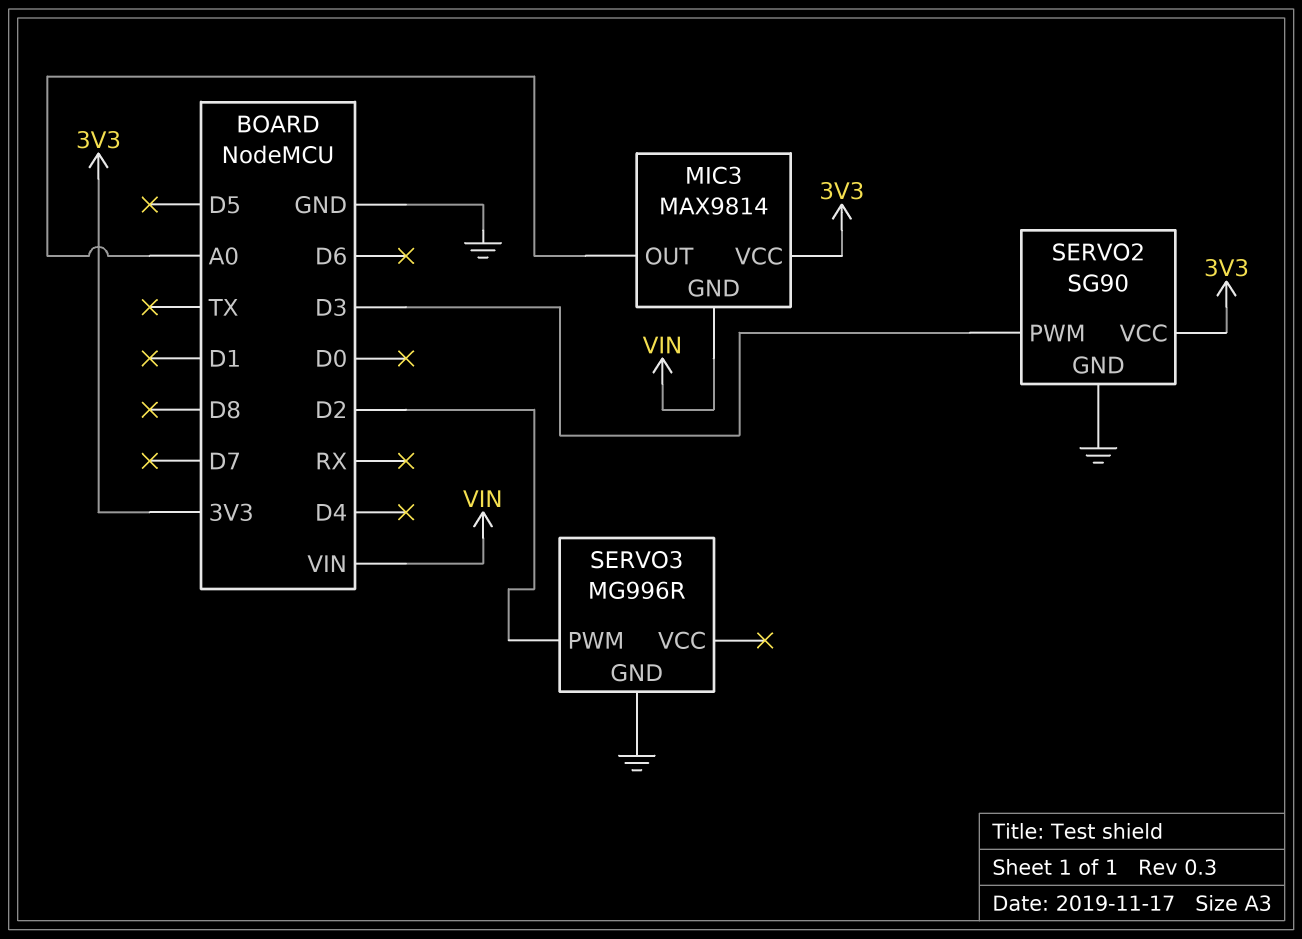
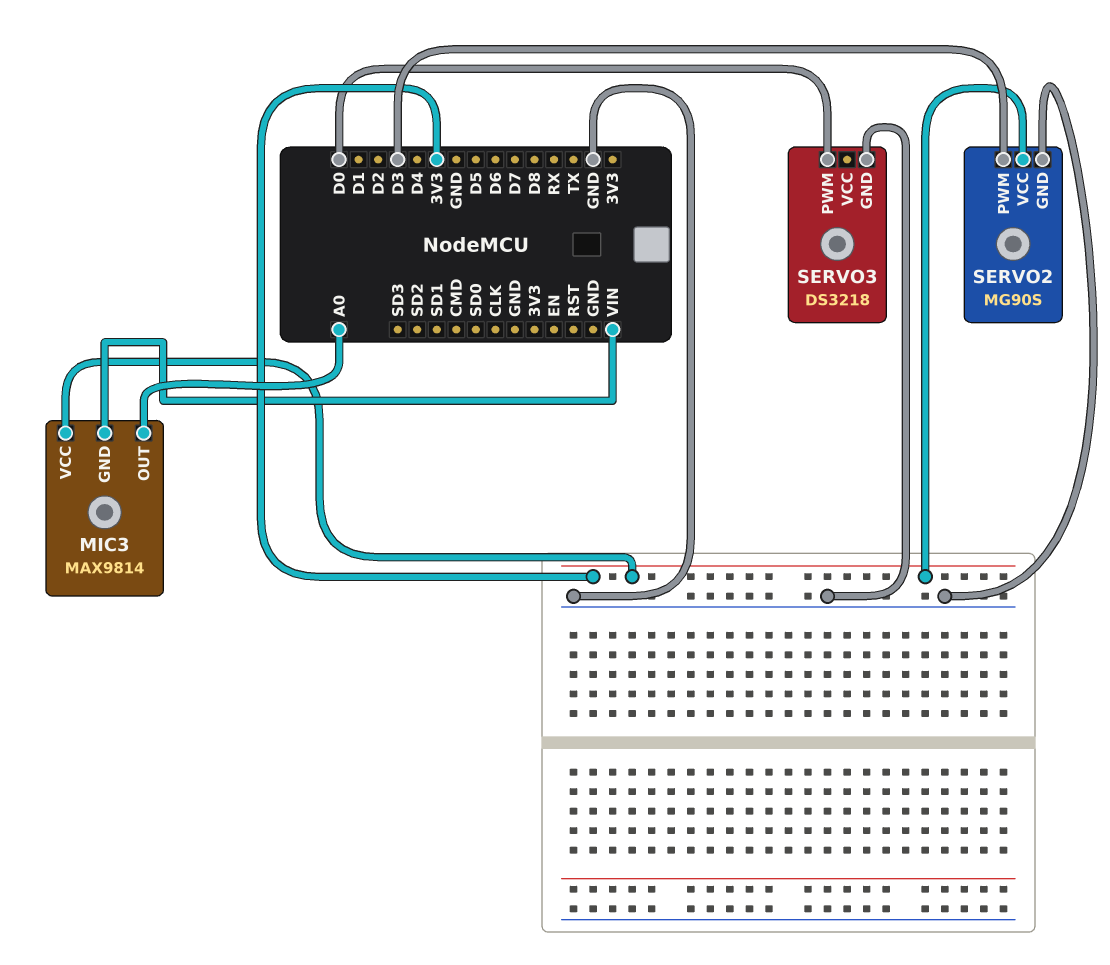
SERVO2: SG90 -> MG90S
SERVO3: MG996R -> DS3218
SERVO3 pin PWM: D2 -> D0

